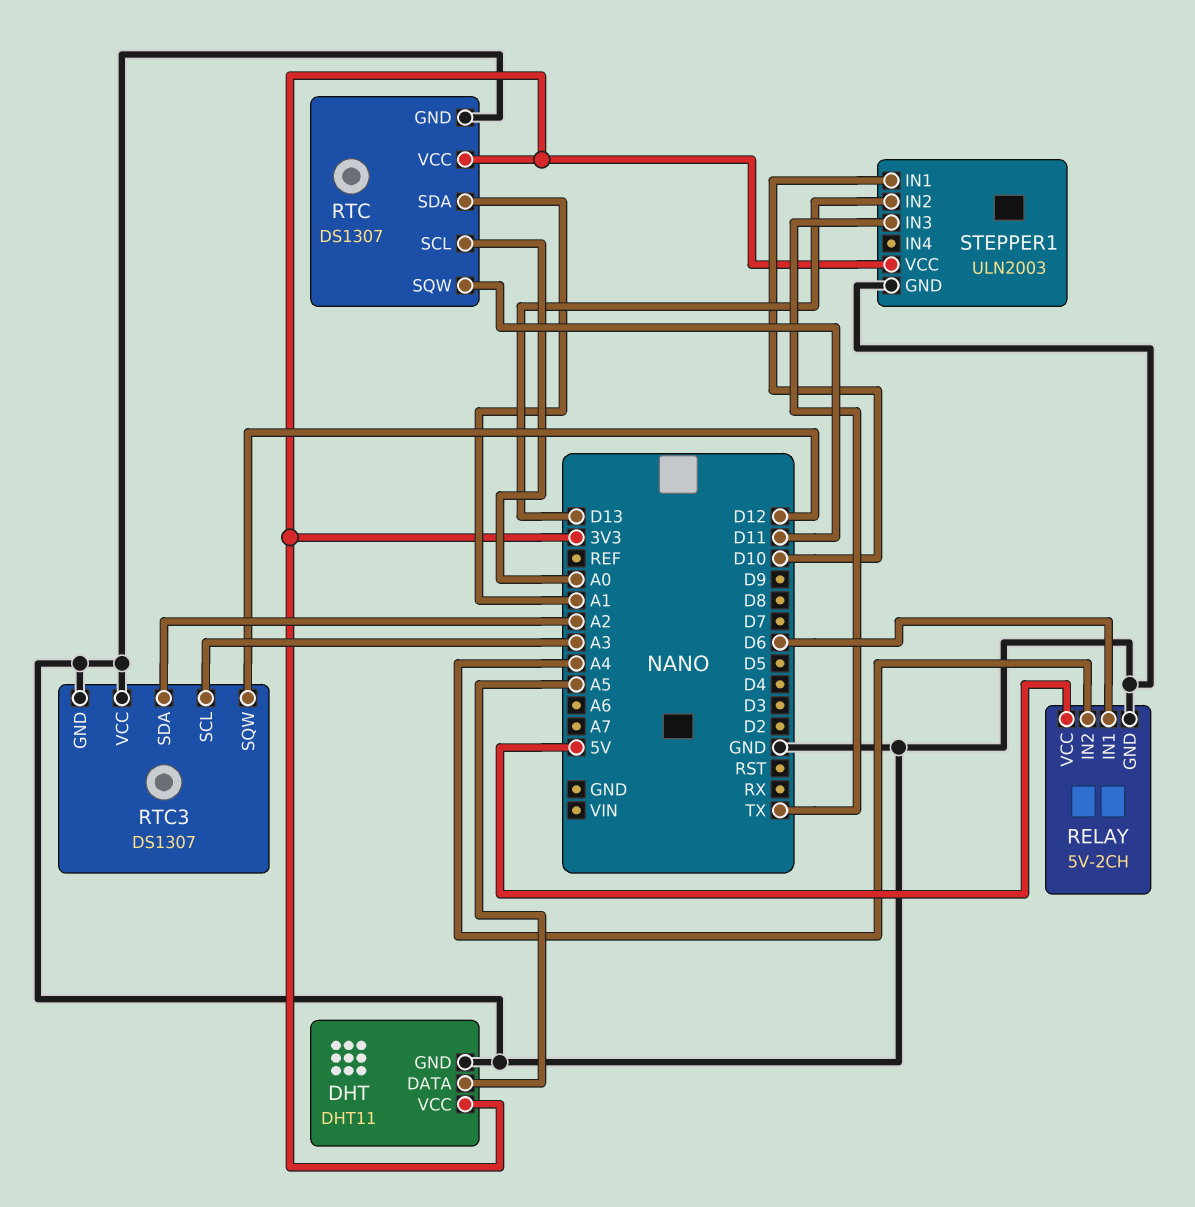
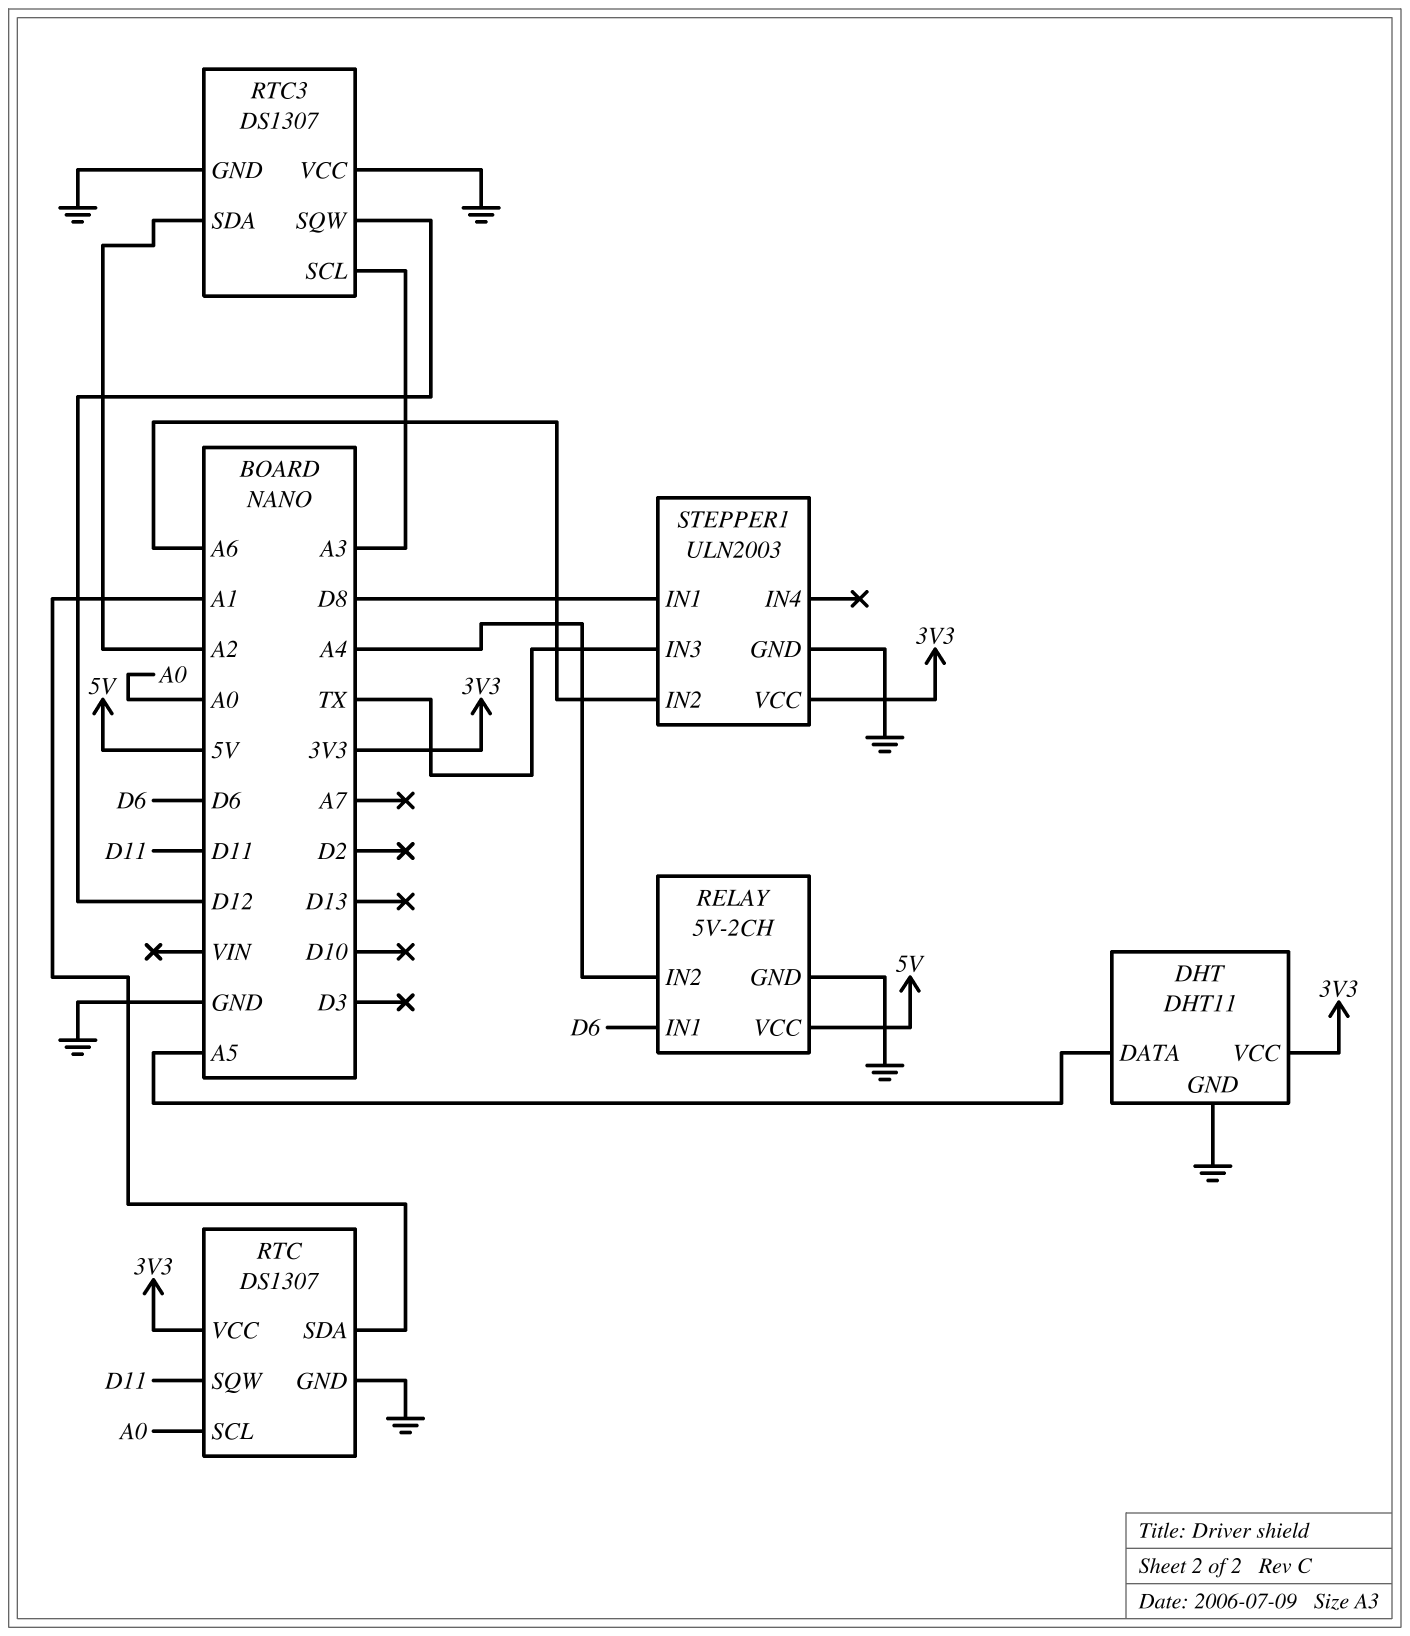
STEPPER1 pin IN1: D10 -> D8
STEPPER1 pin IN2: D13 -> A6

